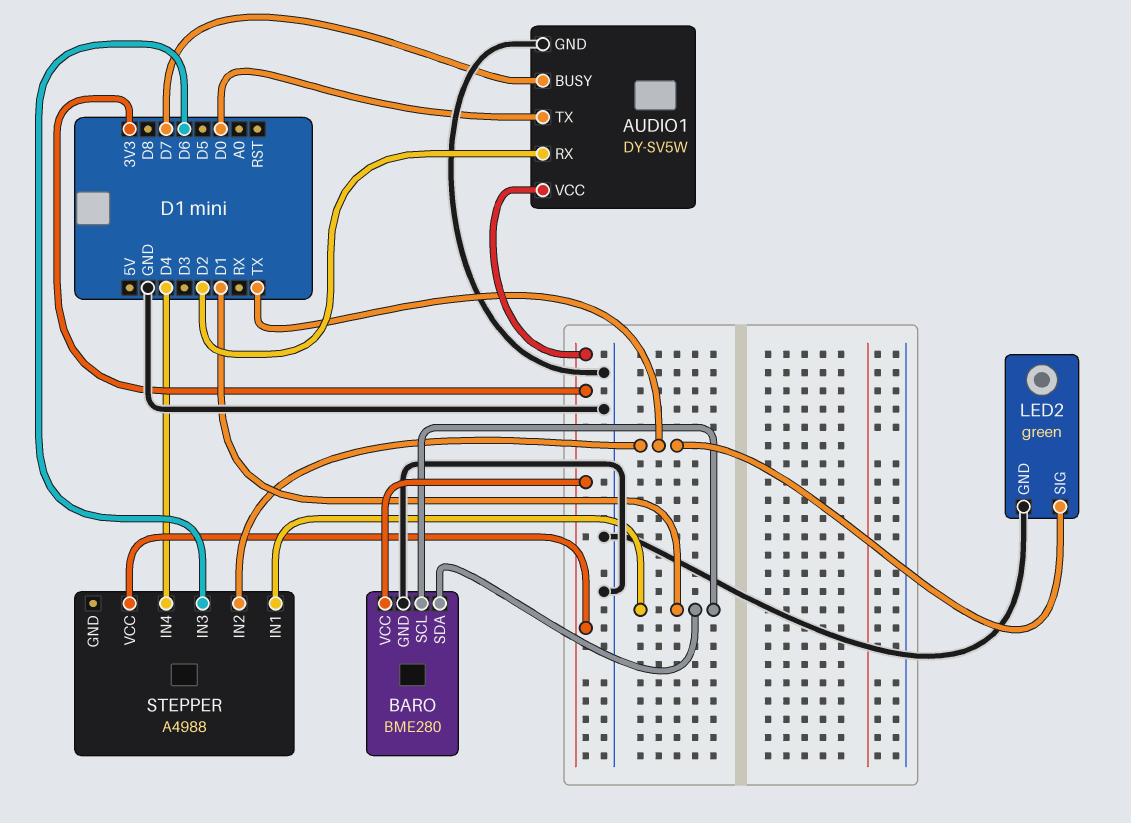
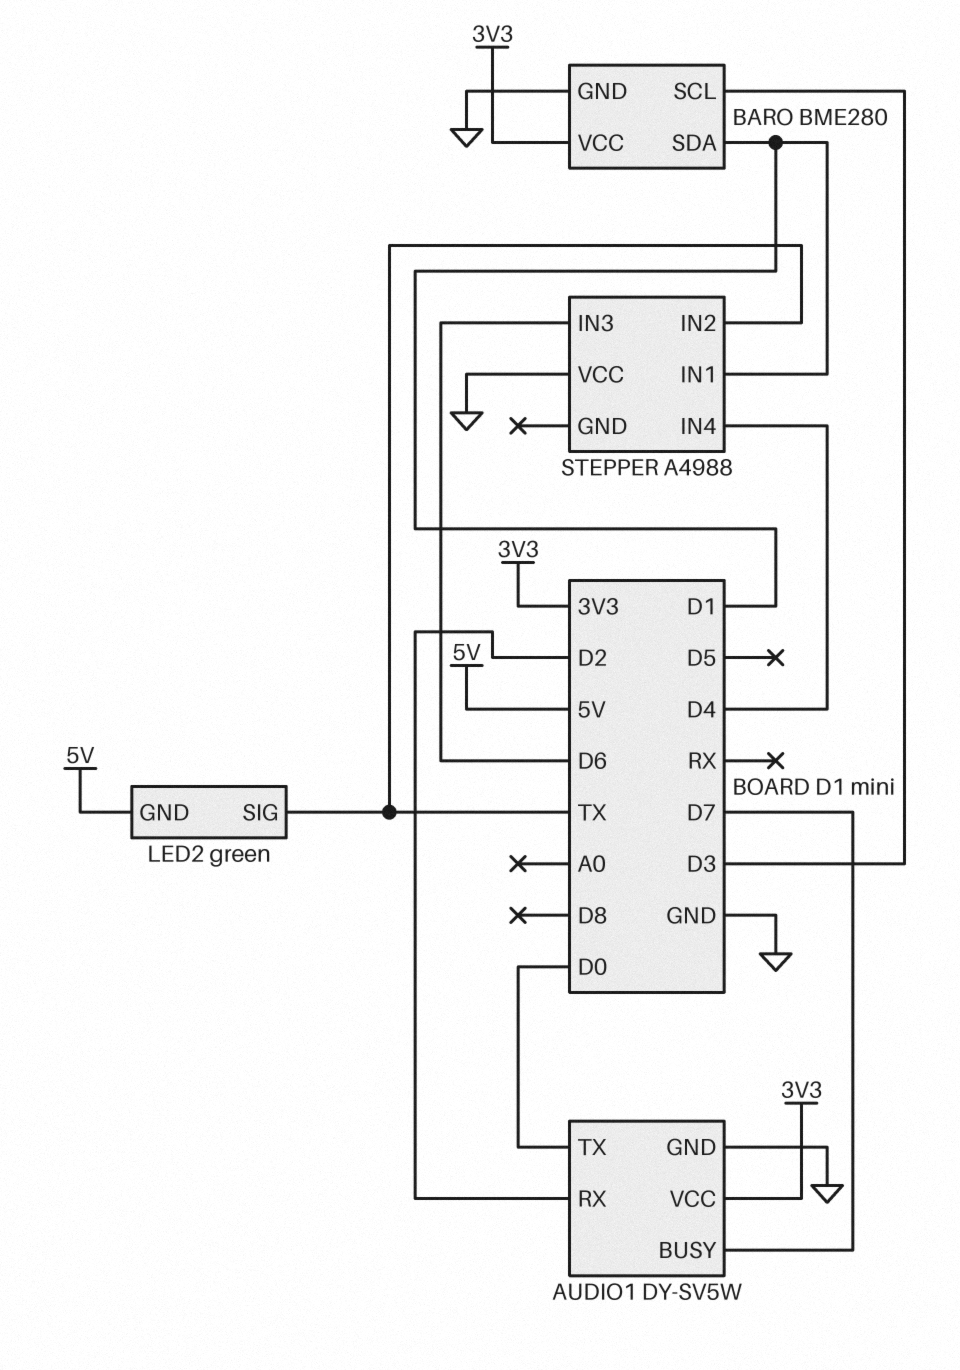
BARO pin SCL: D1 -> D3
LED2 pin GND: GND -> 5V
STEPPER pin VCC: 3V3 -> GND

